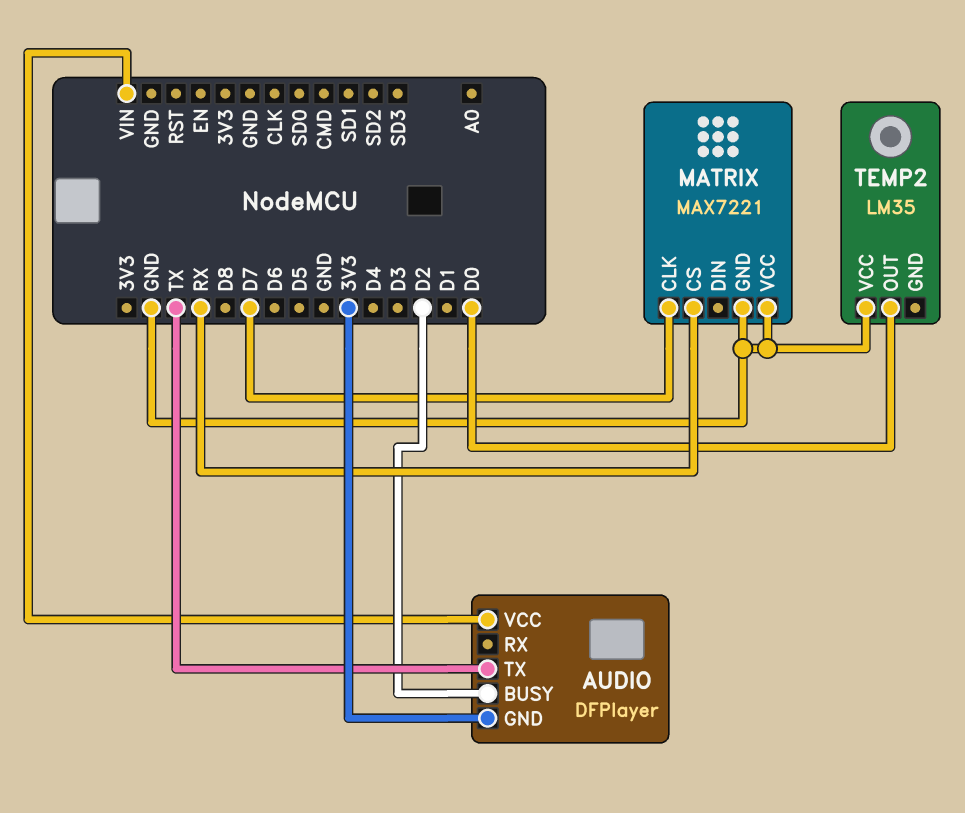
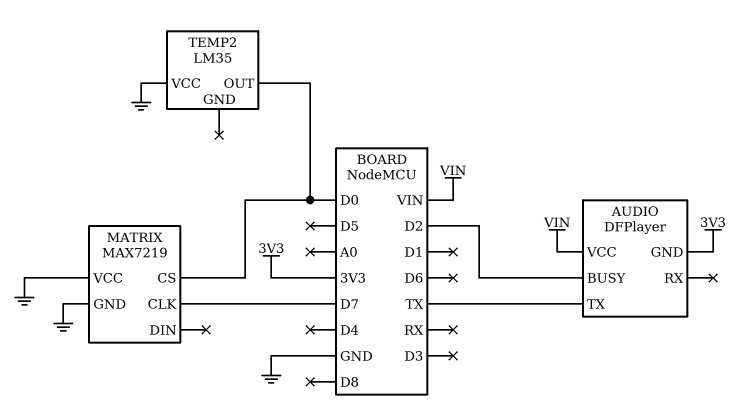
MATRIX: MAX7221 -> MAX7219
MATRIX pin CS: RX -> D0

